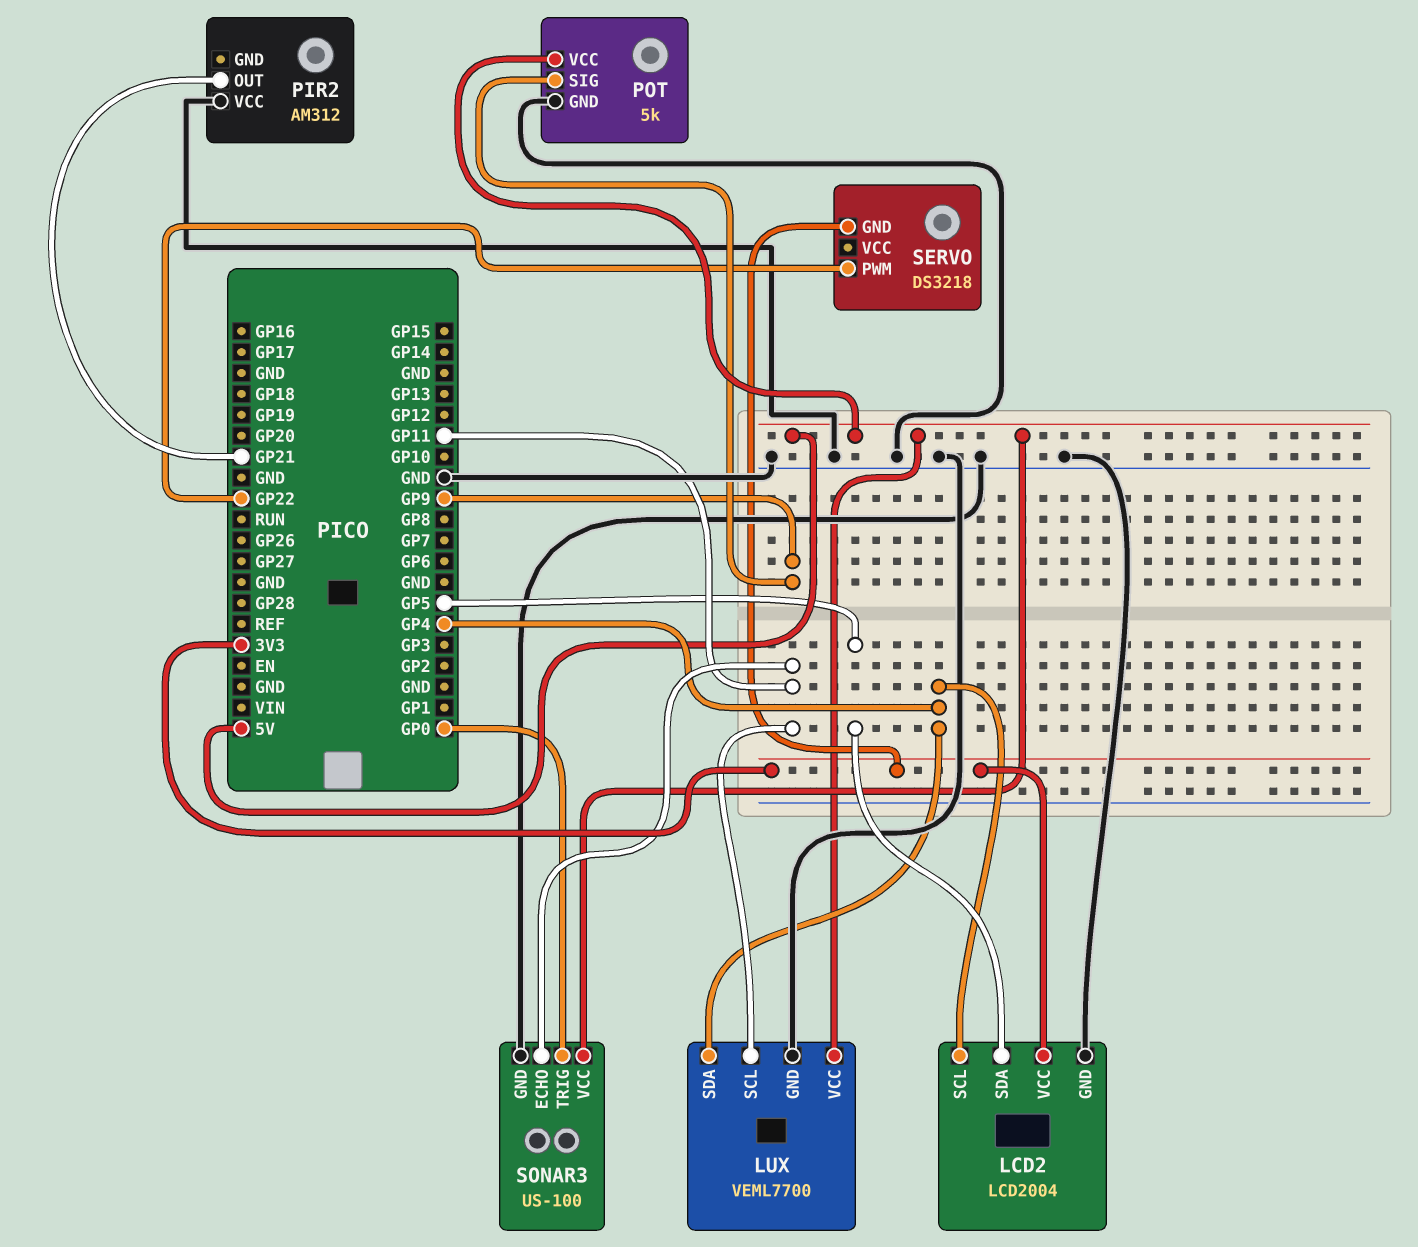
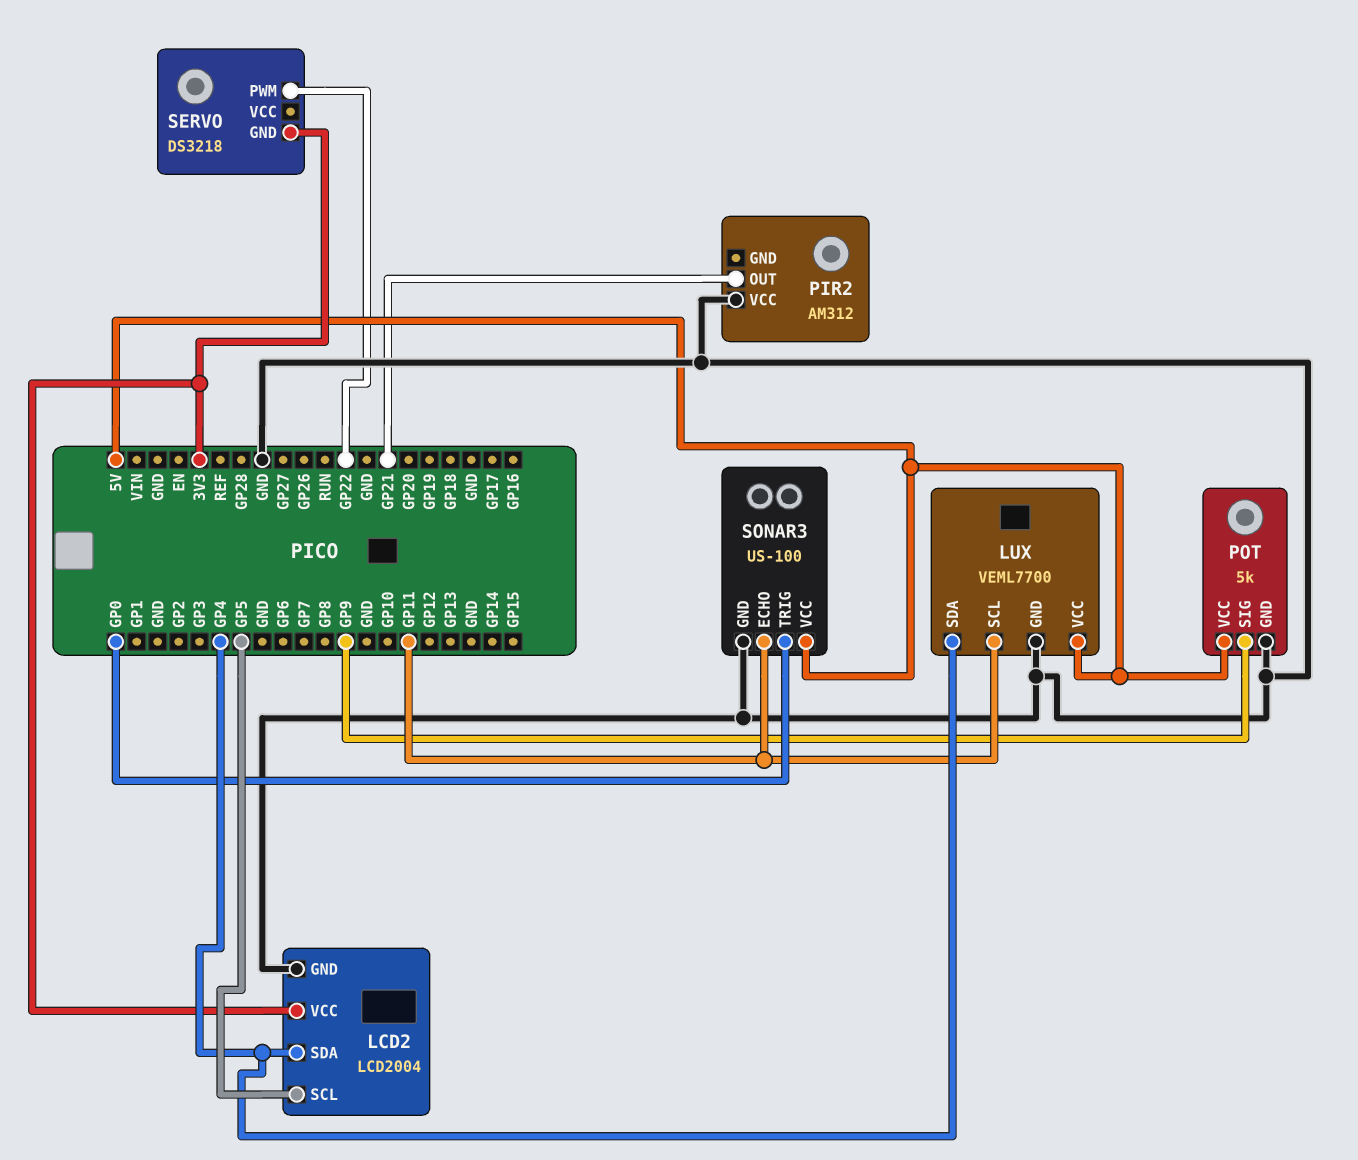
LCD2 pin SCL: GP4 -> GP5
LCD2 pin SDA: GP5 -> GP4

